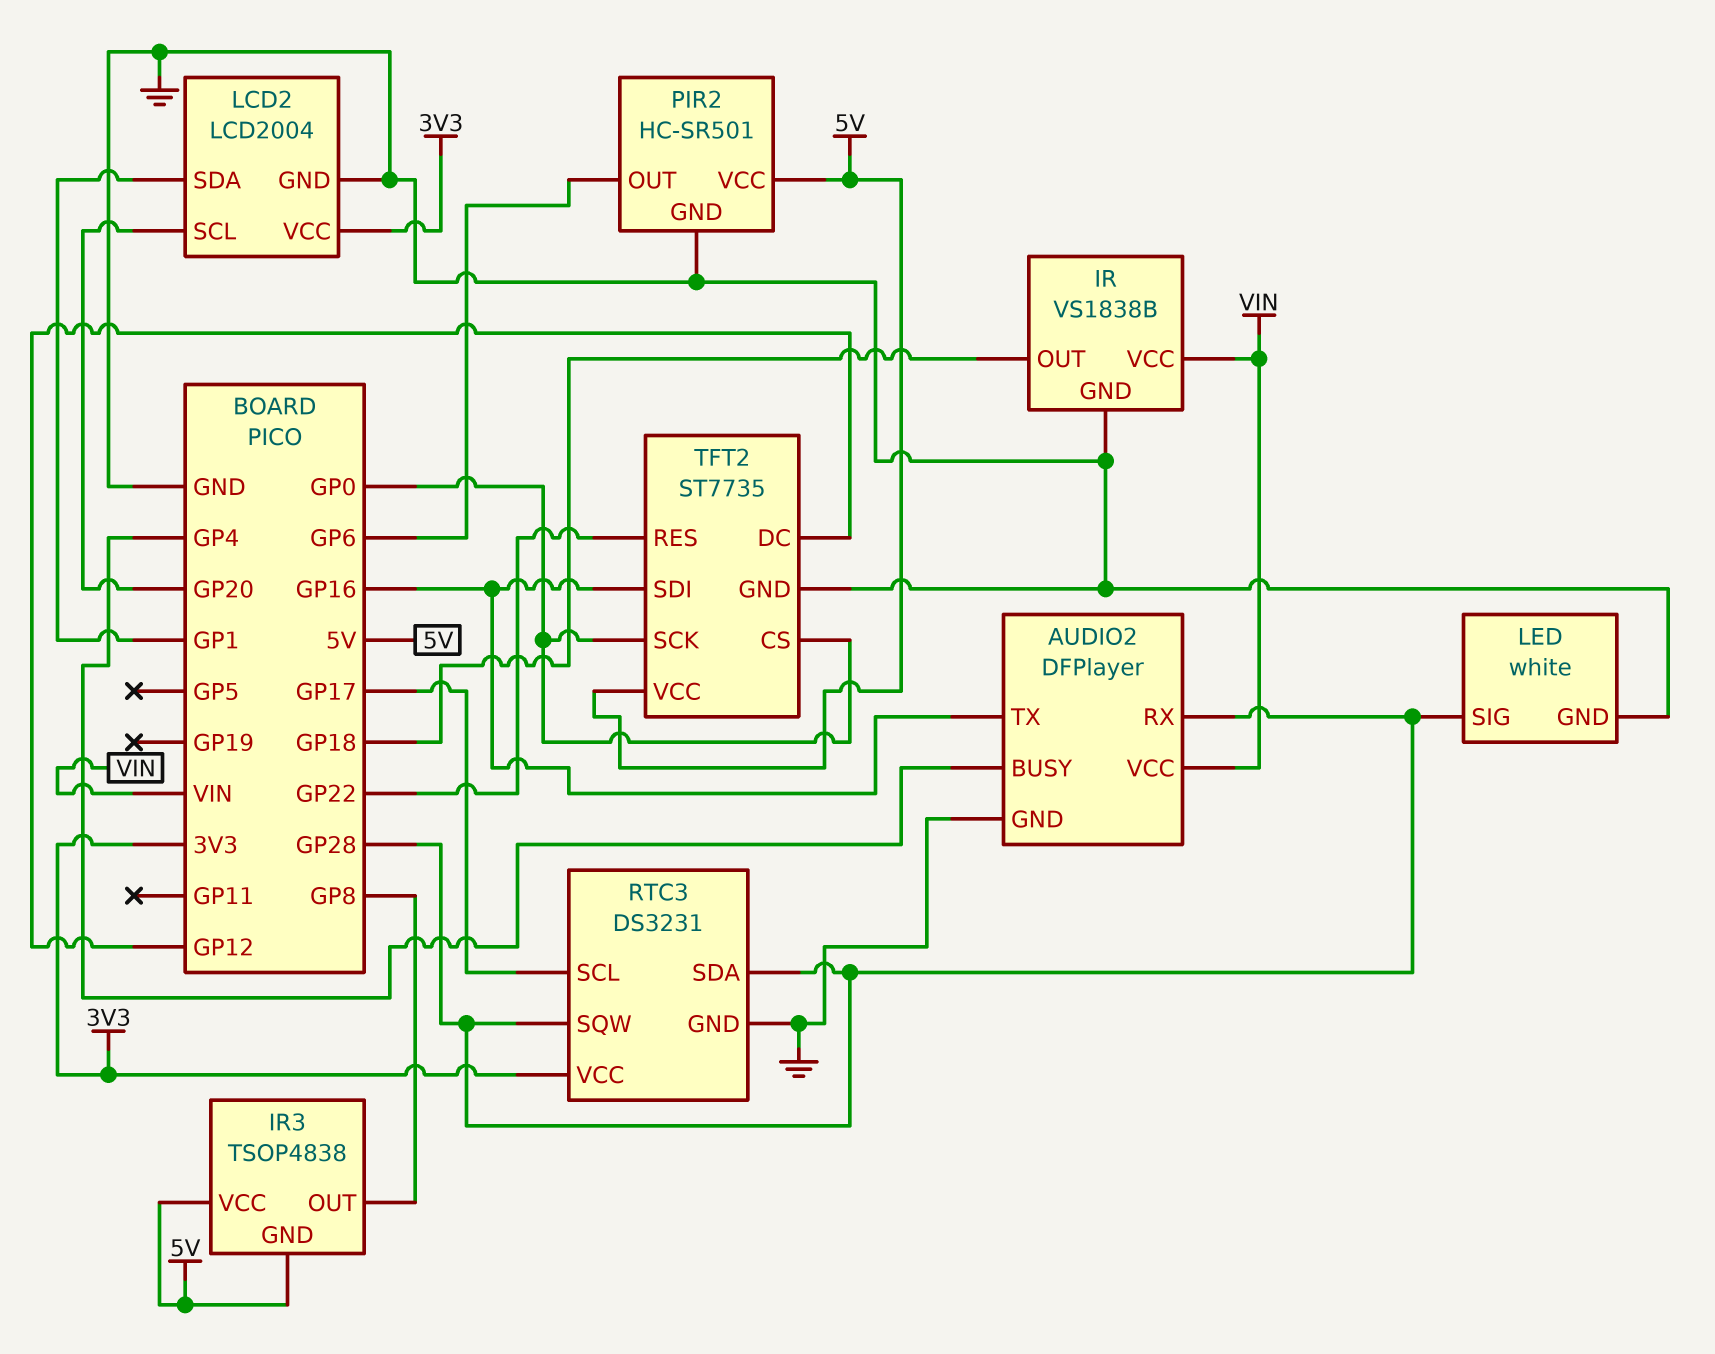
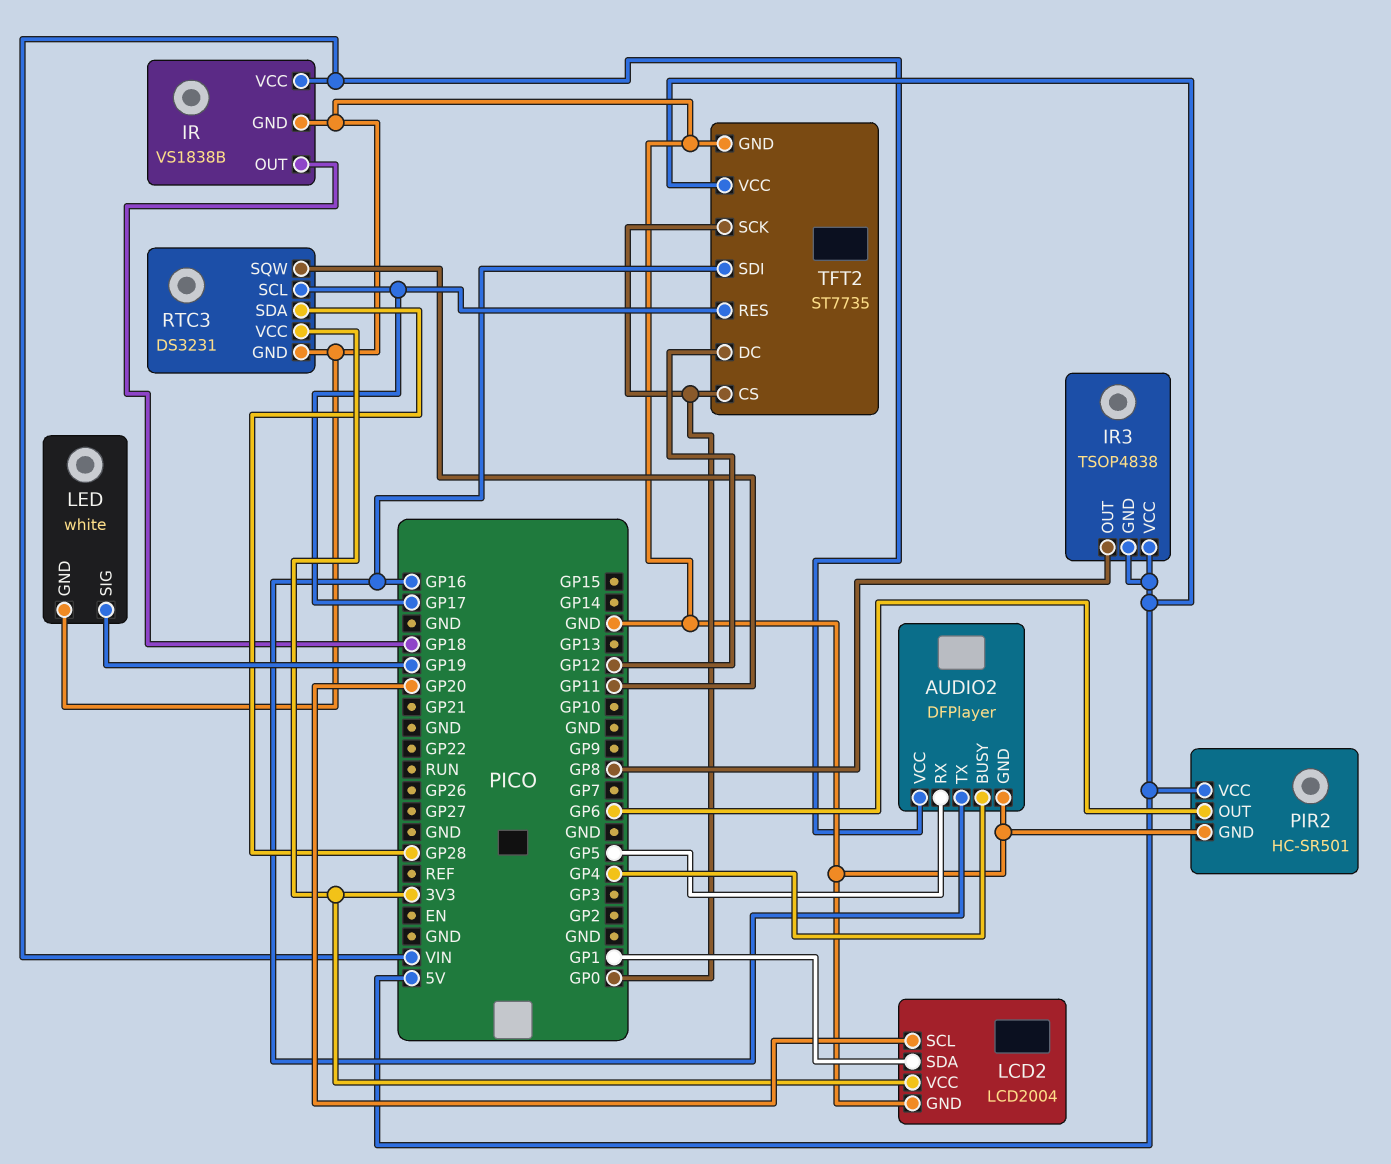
AUDIO2 pin RX: GP28 -> GP5
LED pin SIG: GP28 -> GP19
RTC3 pin SQW: GP28 -> GP11
TFT2 pin RES: GP22 -> GP17

